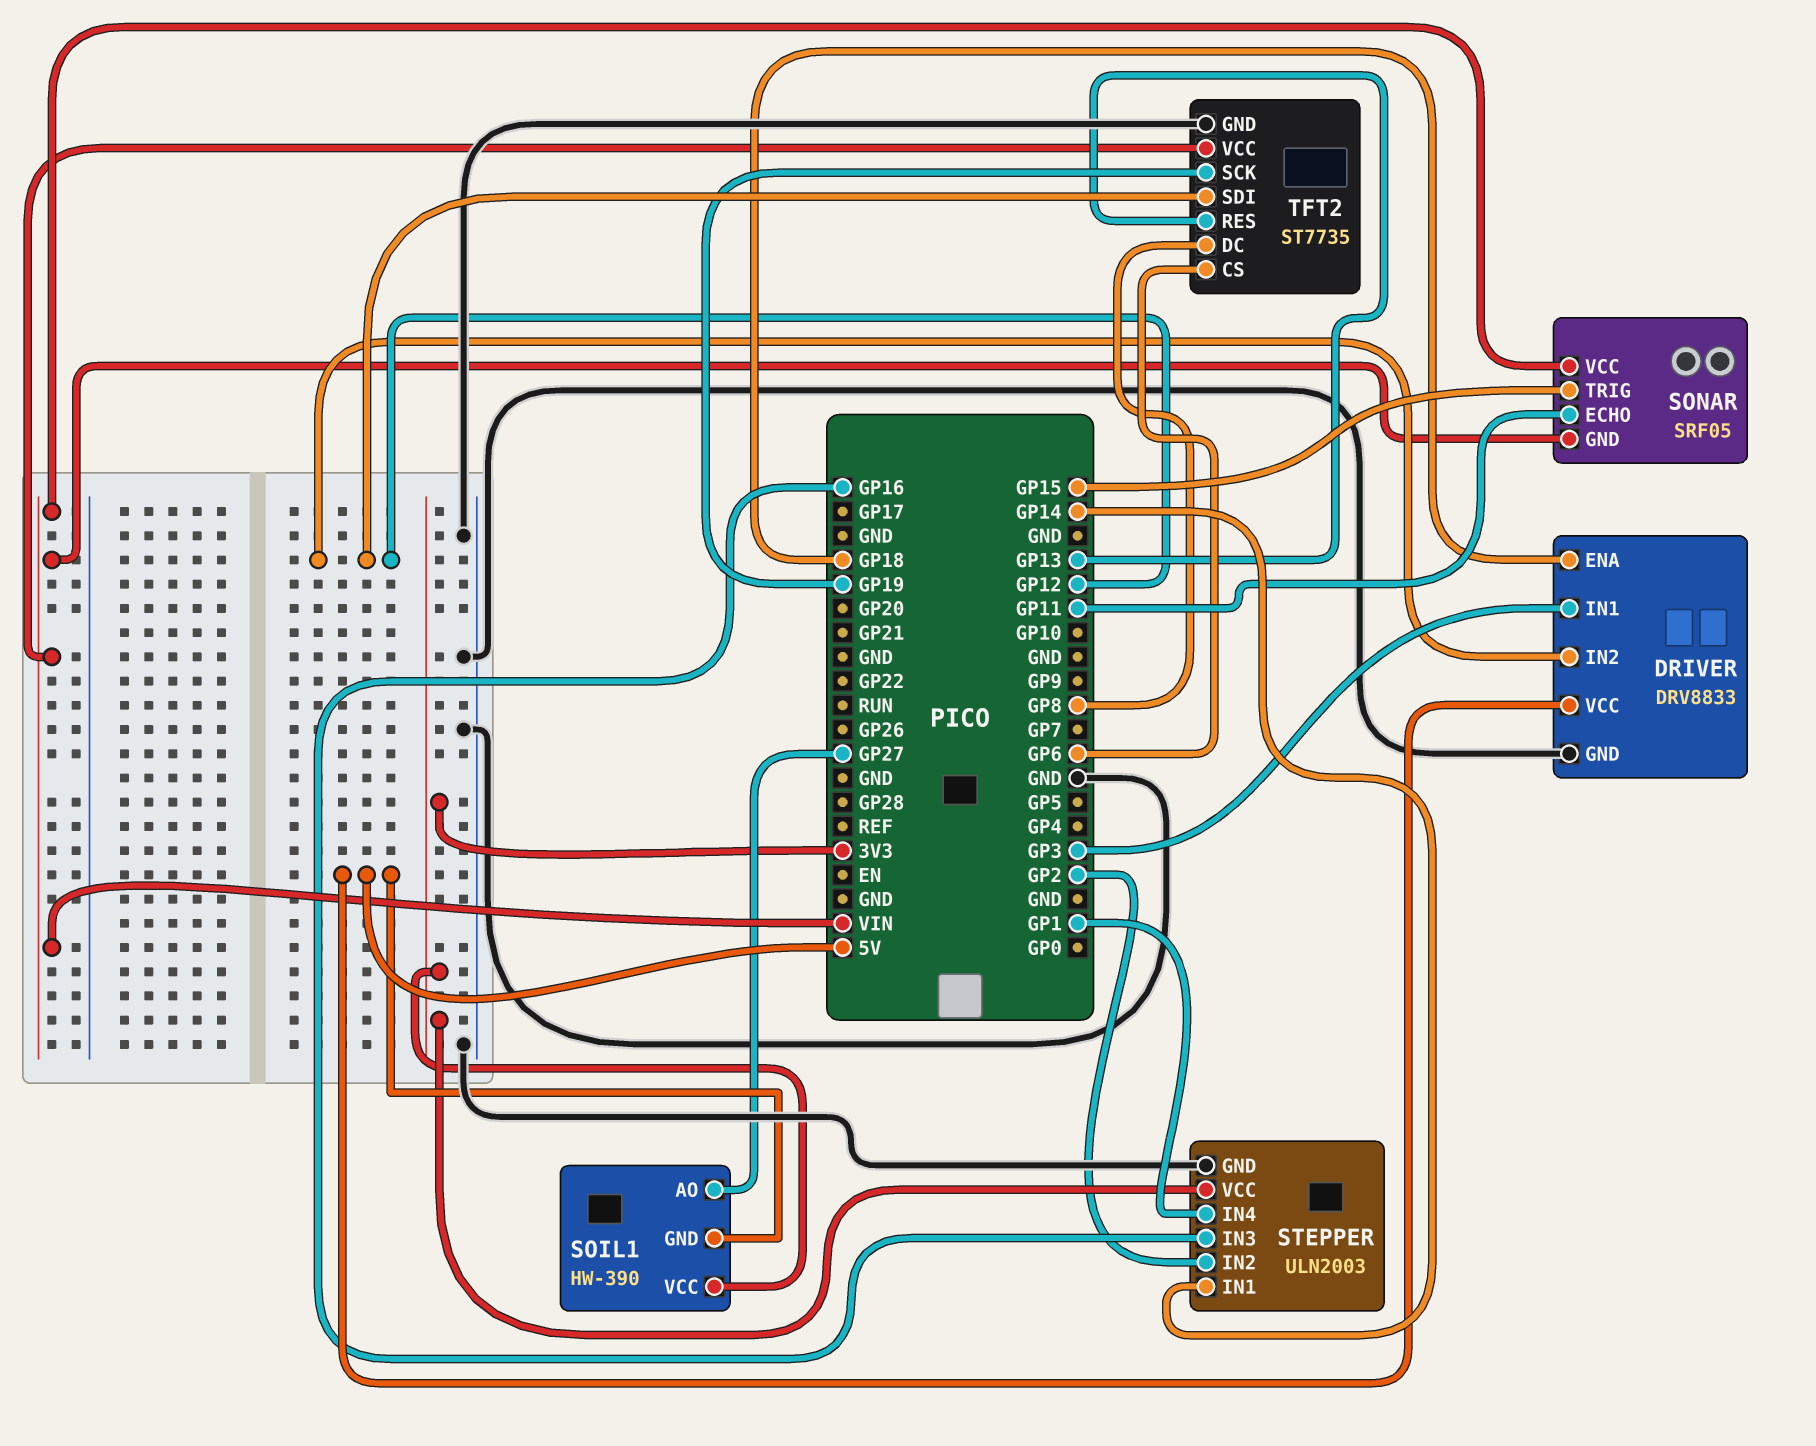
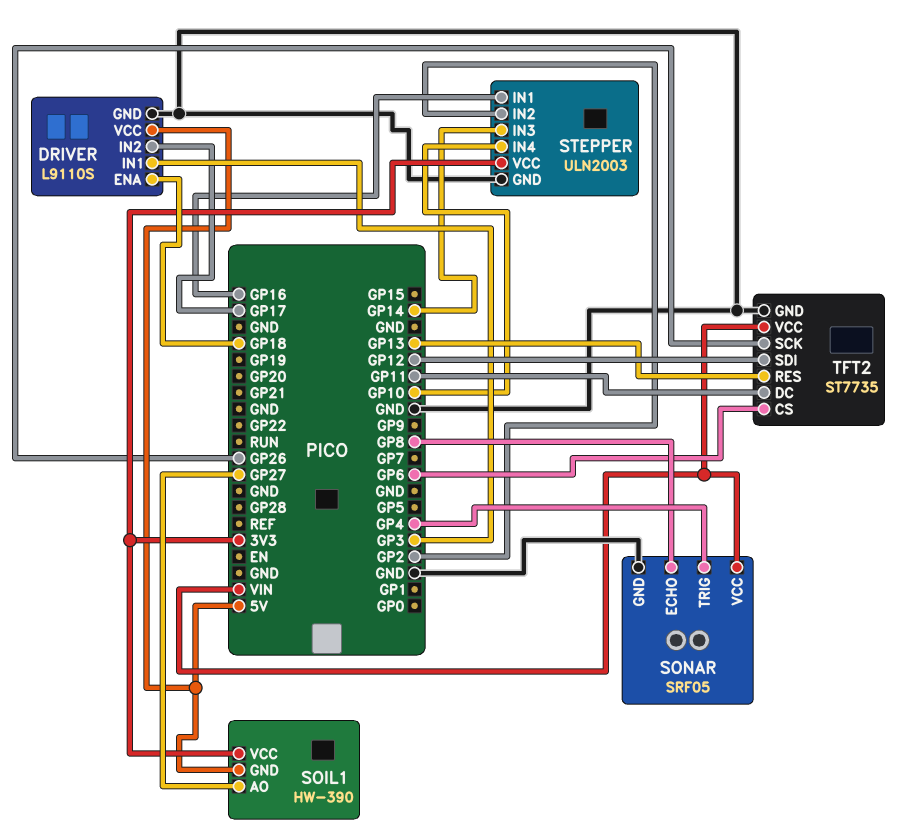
DRIVER: DRV8833 -> L9110S
DRIVER pin IN2: GP12 -> GP17
SONAR pin ECHO: GP11 -> GP8
SONAR pin GND: VIN -> GND
SONAR pin TRIG: GP15 -> GP4
STEPPER pin IN1: GP14 -> GP16
STEPPER pin IN3: GP16 -> GP14
STEPPER pin IN4: GP1 -> GP10
TFT2 pin DC: GP8 -> GP11
TFT2 pin SCK: GP19 -> GP26

